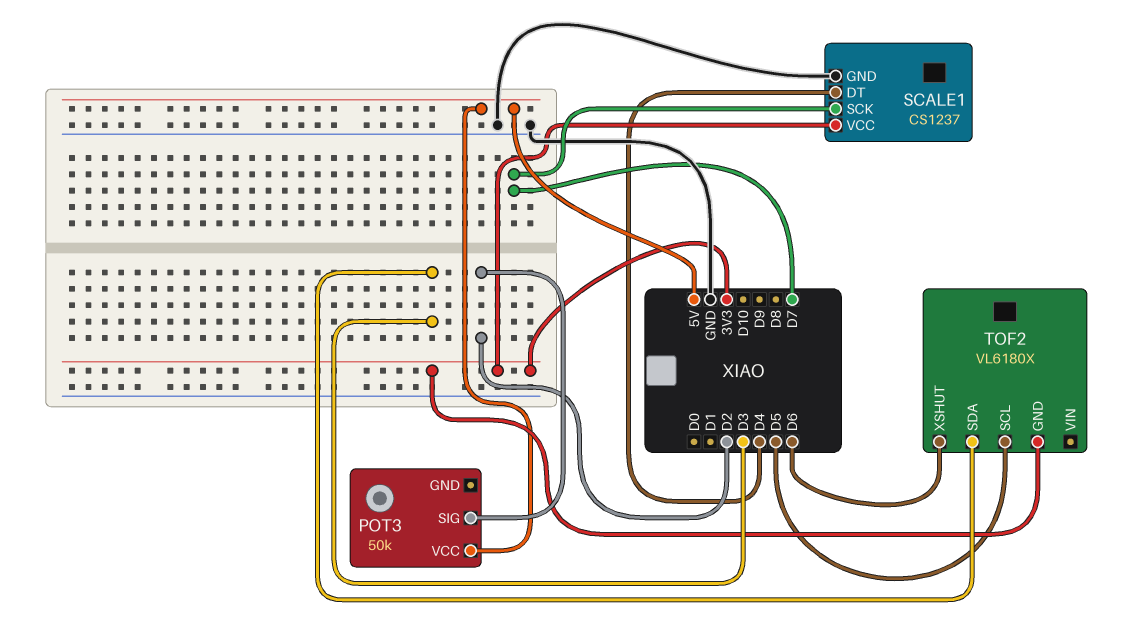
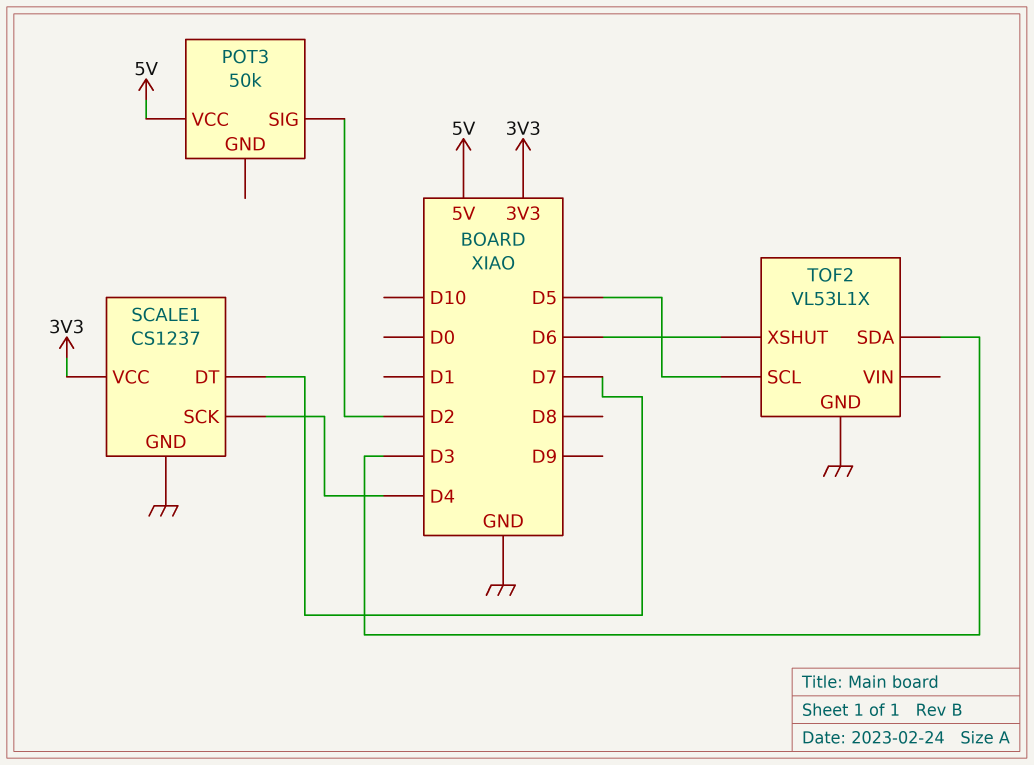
SCALE1 pin DT: D4 -> D7
SCALE1 pin SCK: D7 -> D4
TOF2: VL6180X -> VL53L1X
TOF2 pin GND: 3V3 -> GND

